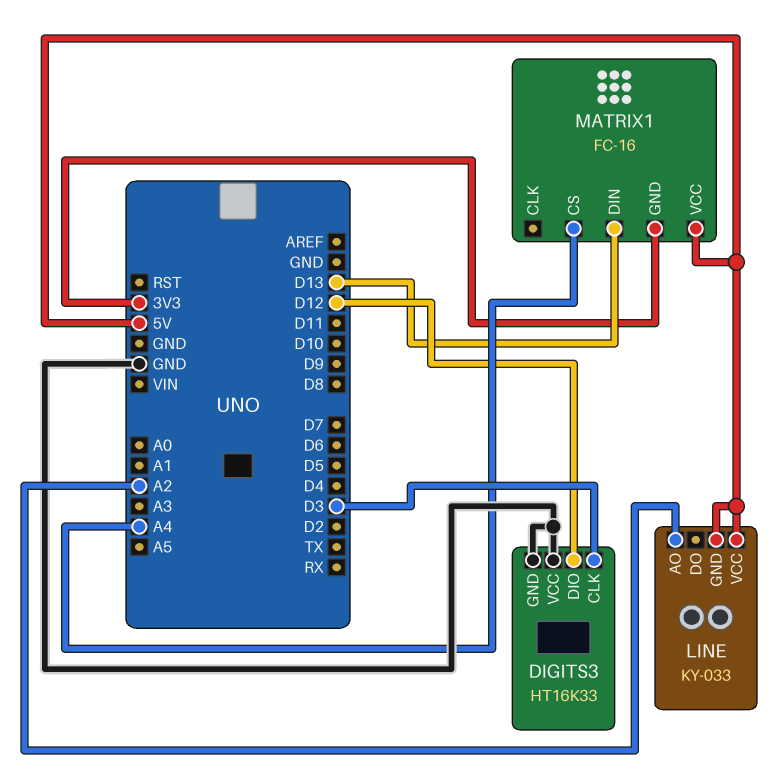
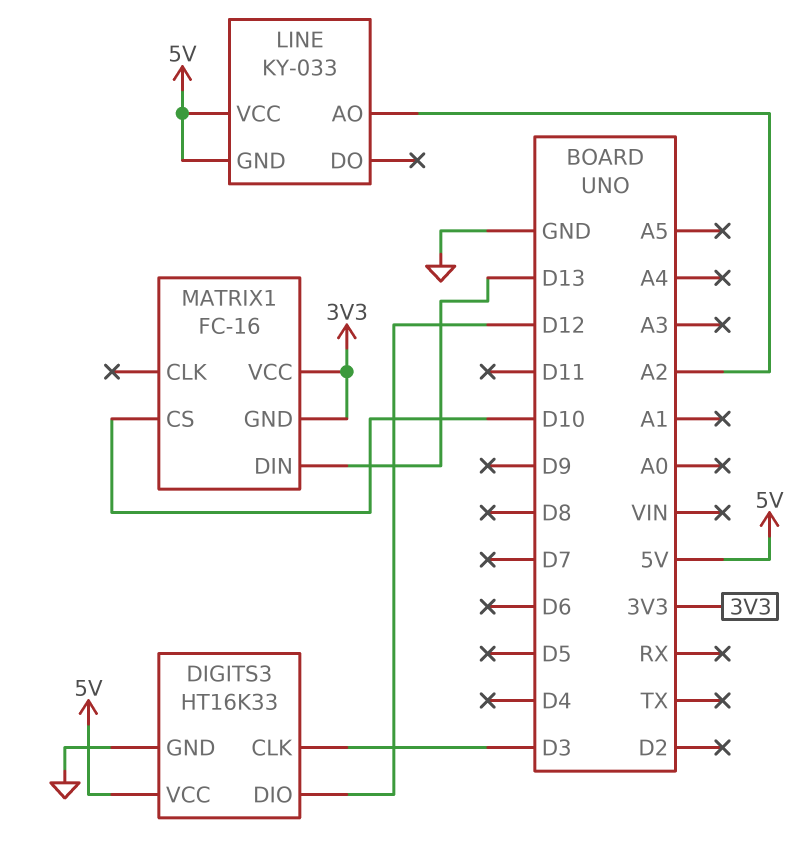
DIGITS3 pin VCC: GND -> 5V
MATRIX1 pin CS: A4 -> D10
MATRIX1 pin VCC: 5V -> 3V3

